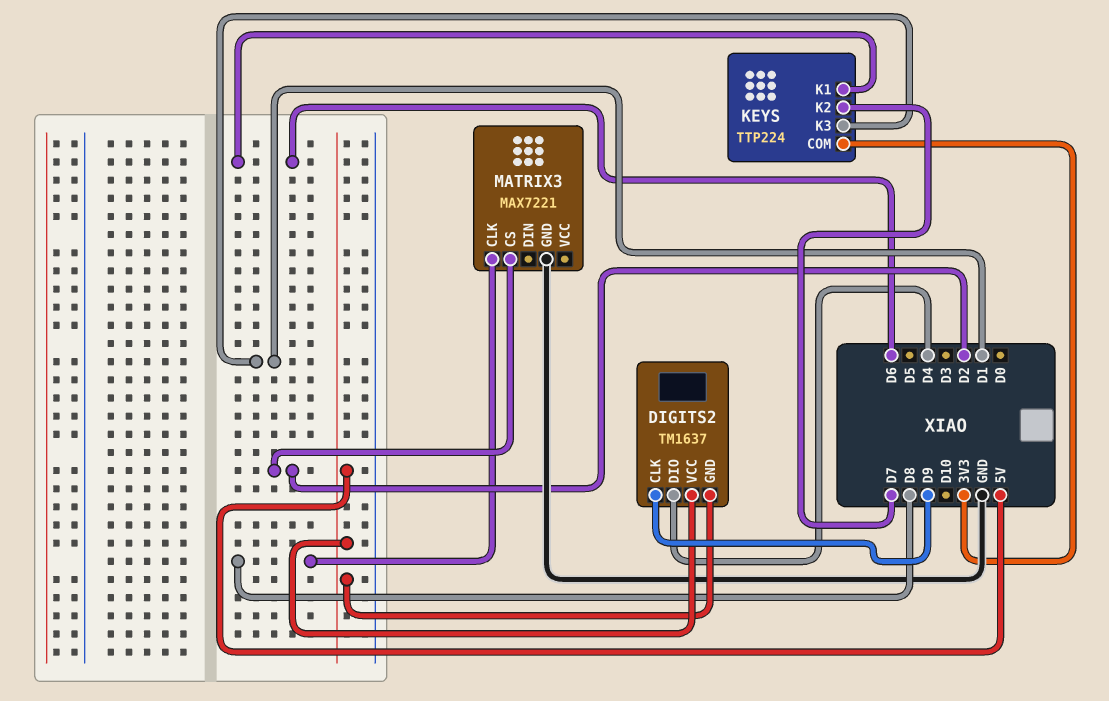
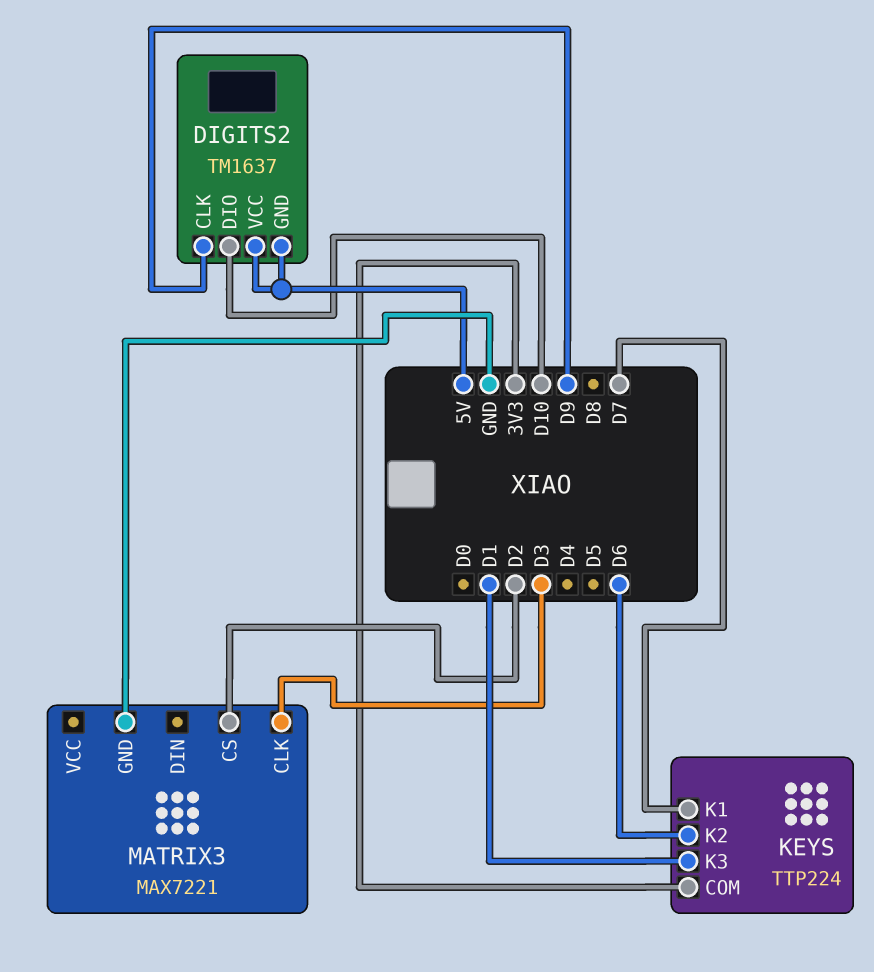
DIGITS2 pin DIO: D4 -> D10
KEYS pin K1: D6 -> D7
KEYS pin K2: D7 -> D6
MATRIX3 pin CLK: D8 -> D3

